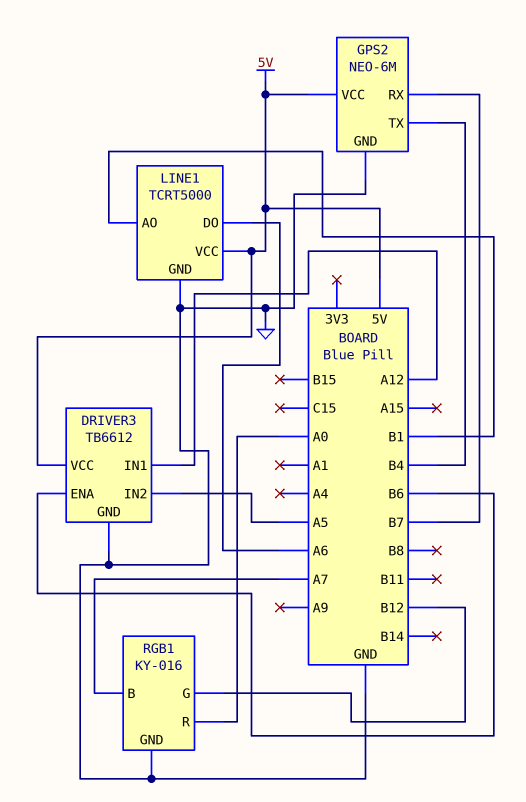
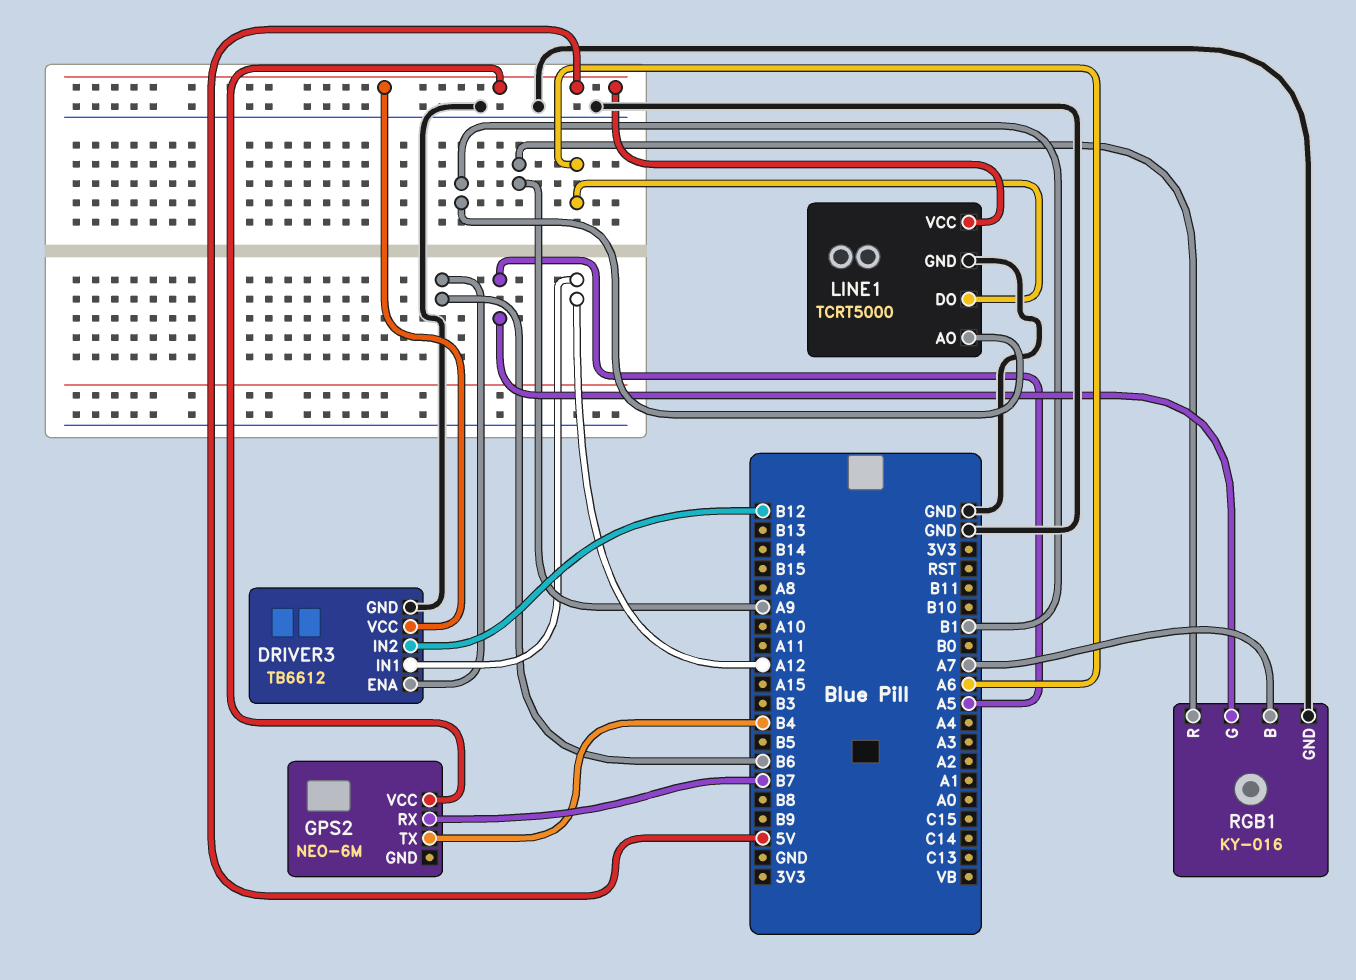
DRIVER3 pin IN2: A5 -> B12
GPS2 pin GND: GND -> none
RGB1 pin G: B12 -> A5
RGB1 pin R: A0 -> A9

